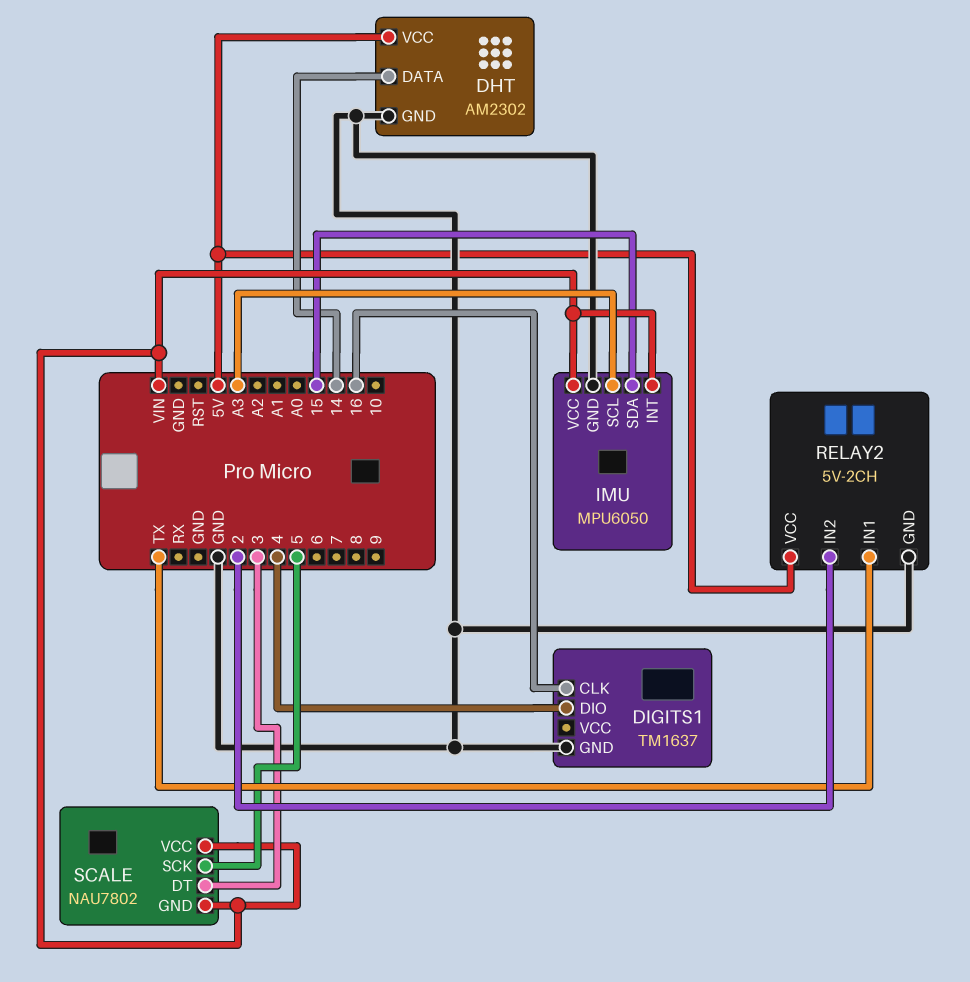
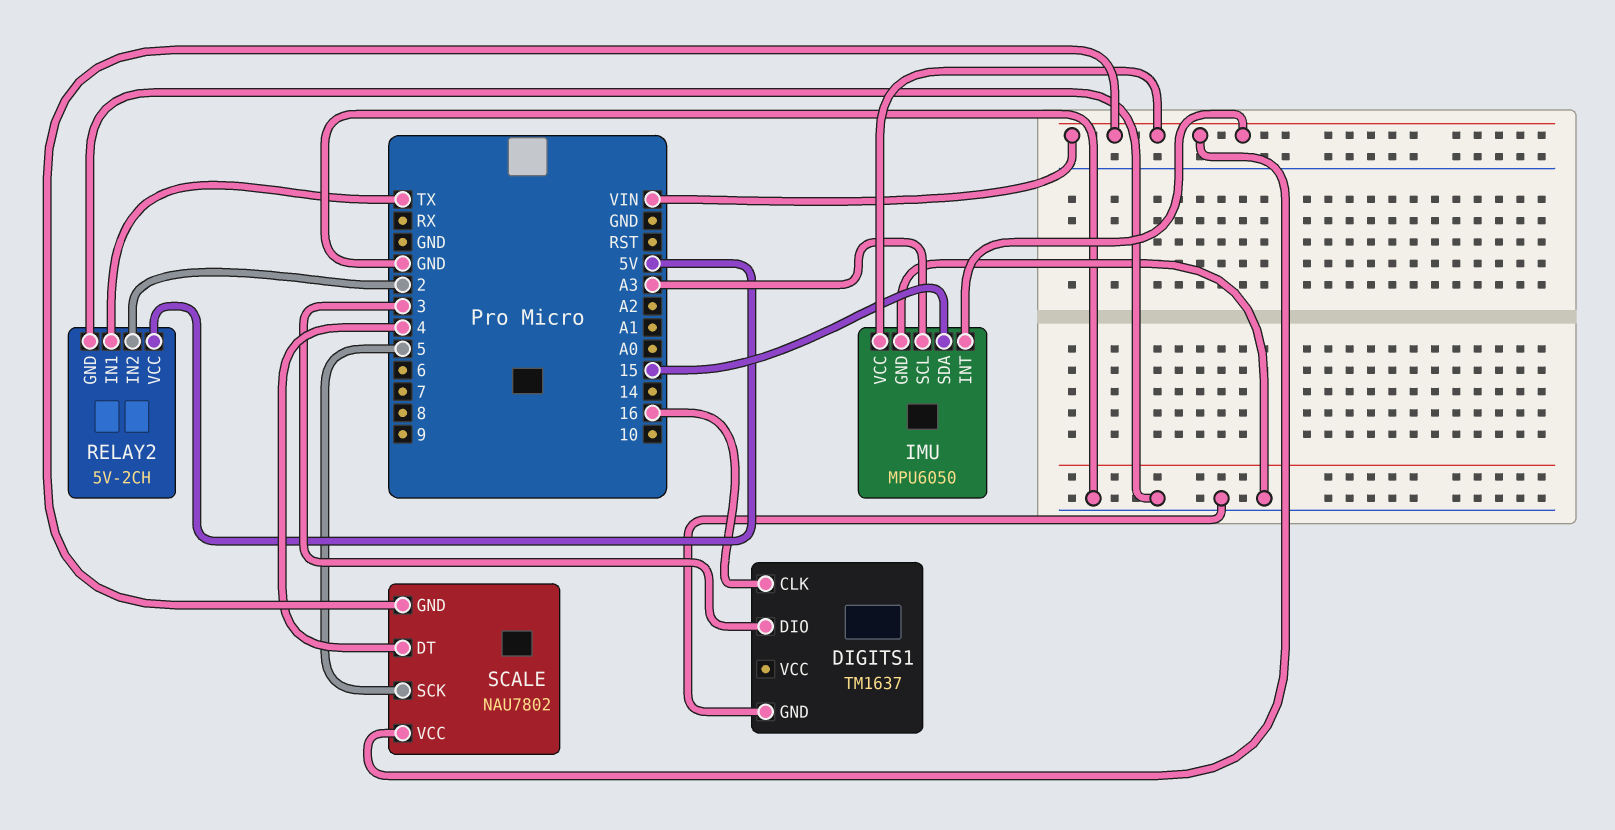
DHT: AM2302 -> none
DHT pin DATA: 14 -> none
DHT pin GND: GND -> none
DHT pin VCC: 5V -> none
DIGITS1 pin DIO: 4 -> 3
SCALE pin DT: 3 -> 4

